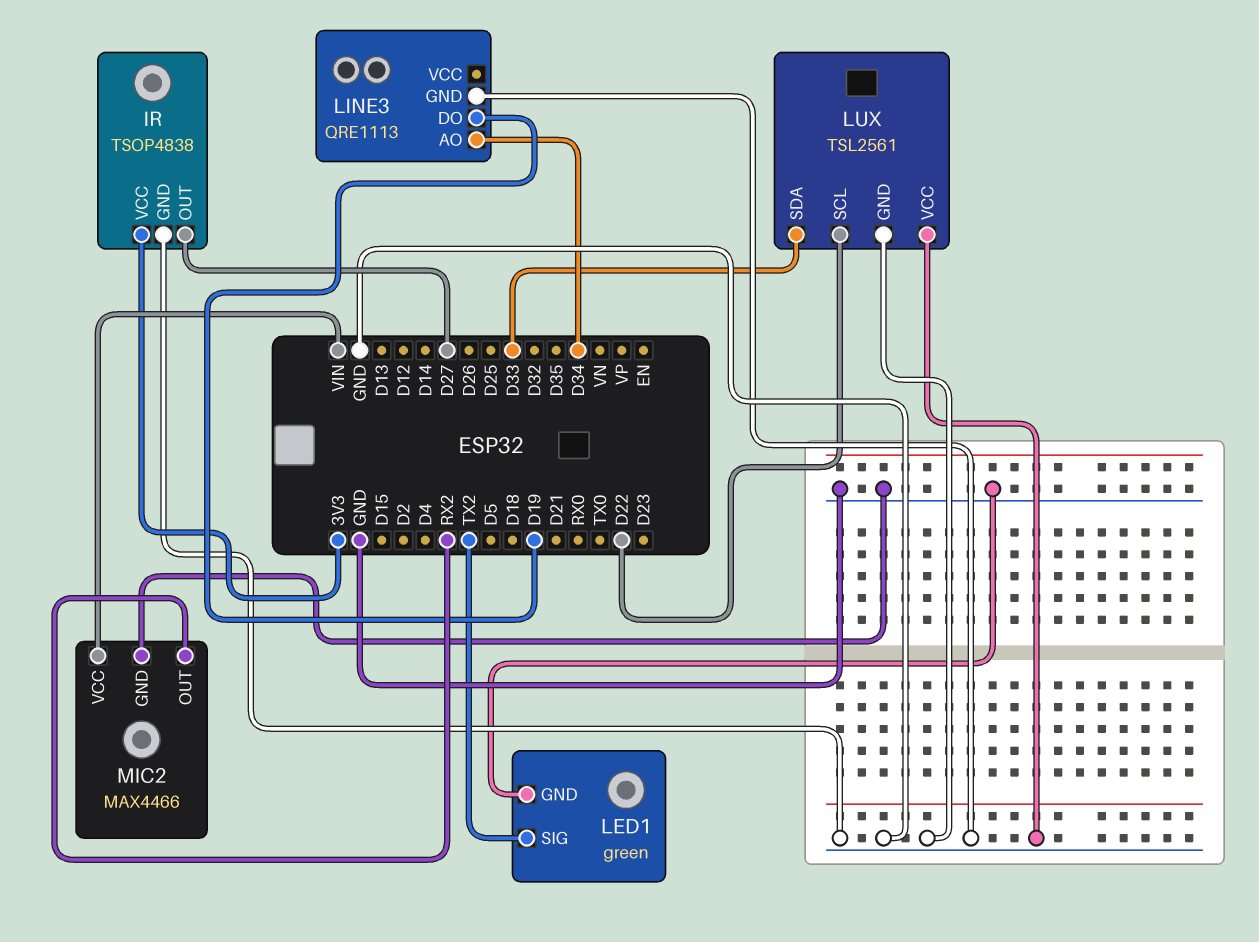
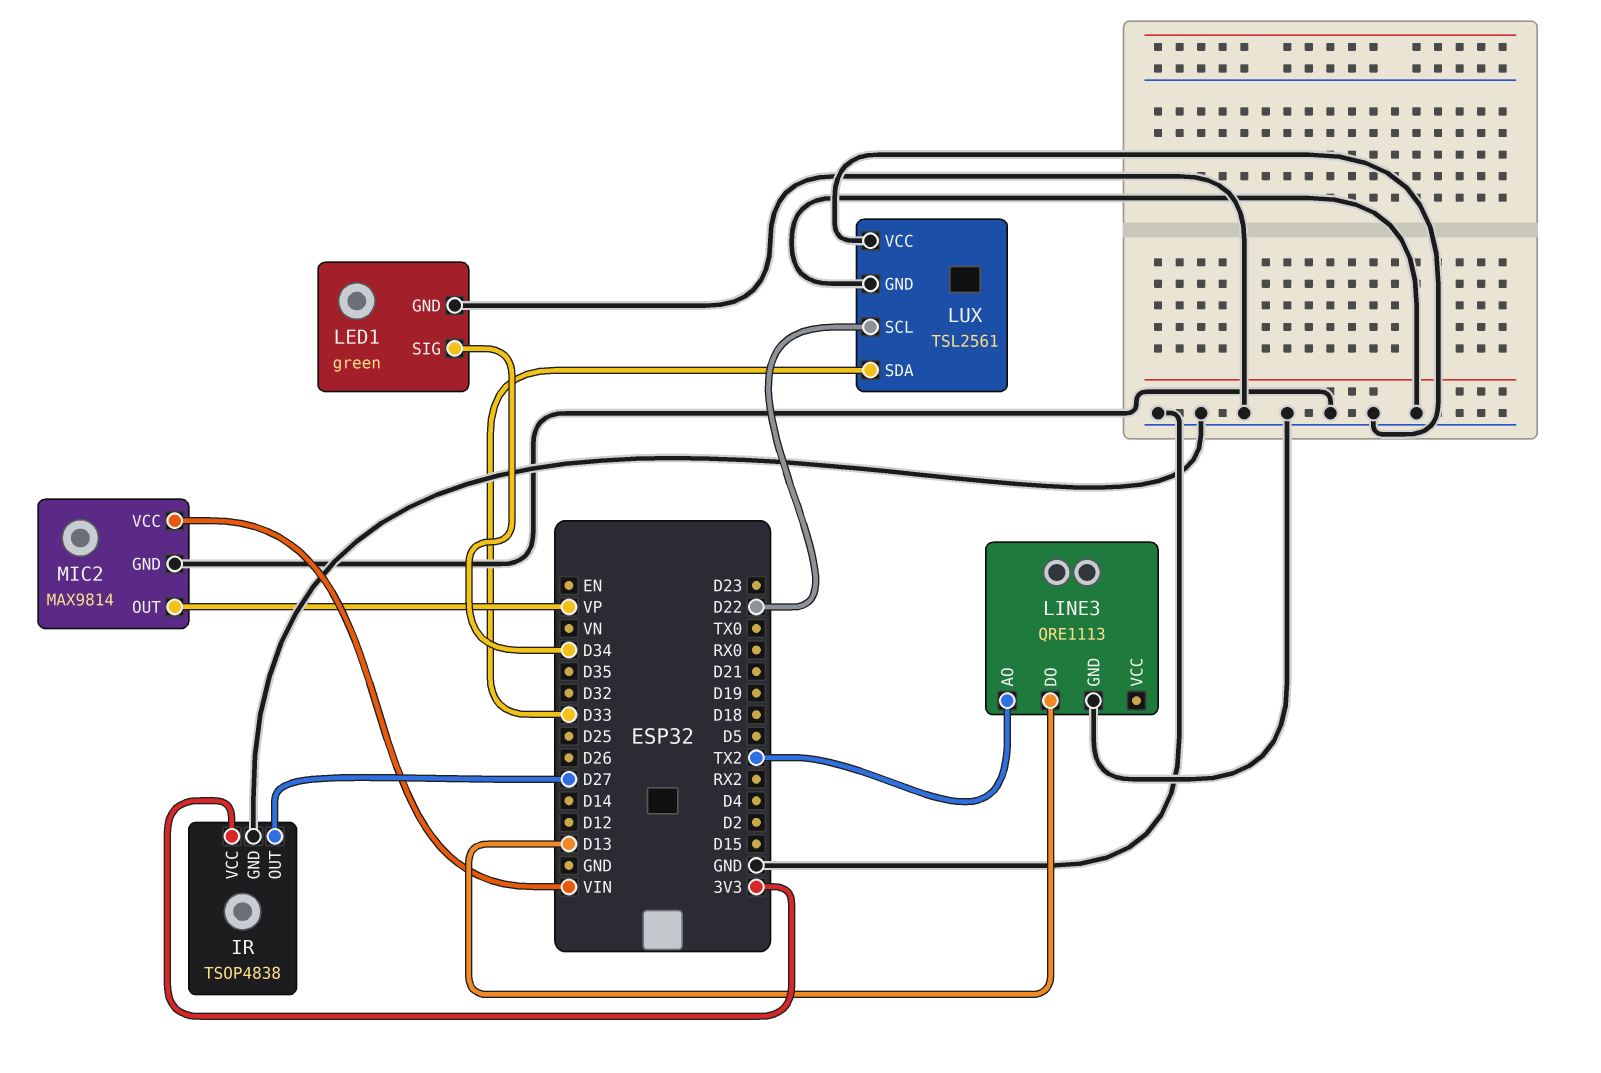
LED1 pin SIG: TX2 -> D34
LINE3 pin AO: D34 -> TX2
LINE3 pin DO: D19 -> D13
MIC2: MAX4466 -> MAX9814
MIC2 pin OUT: RX2 -> VP

